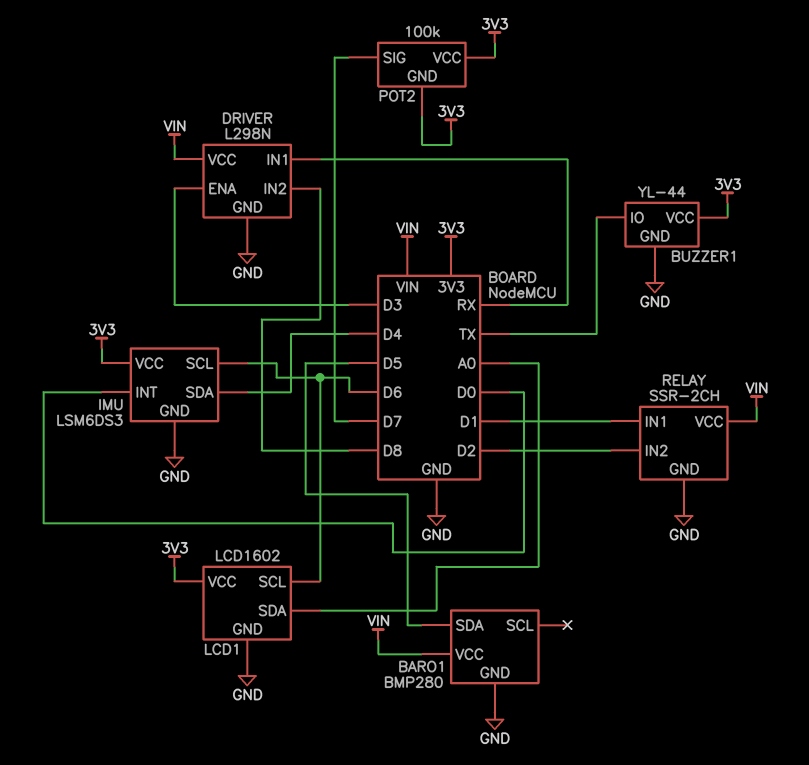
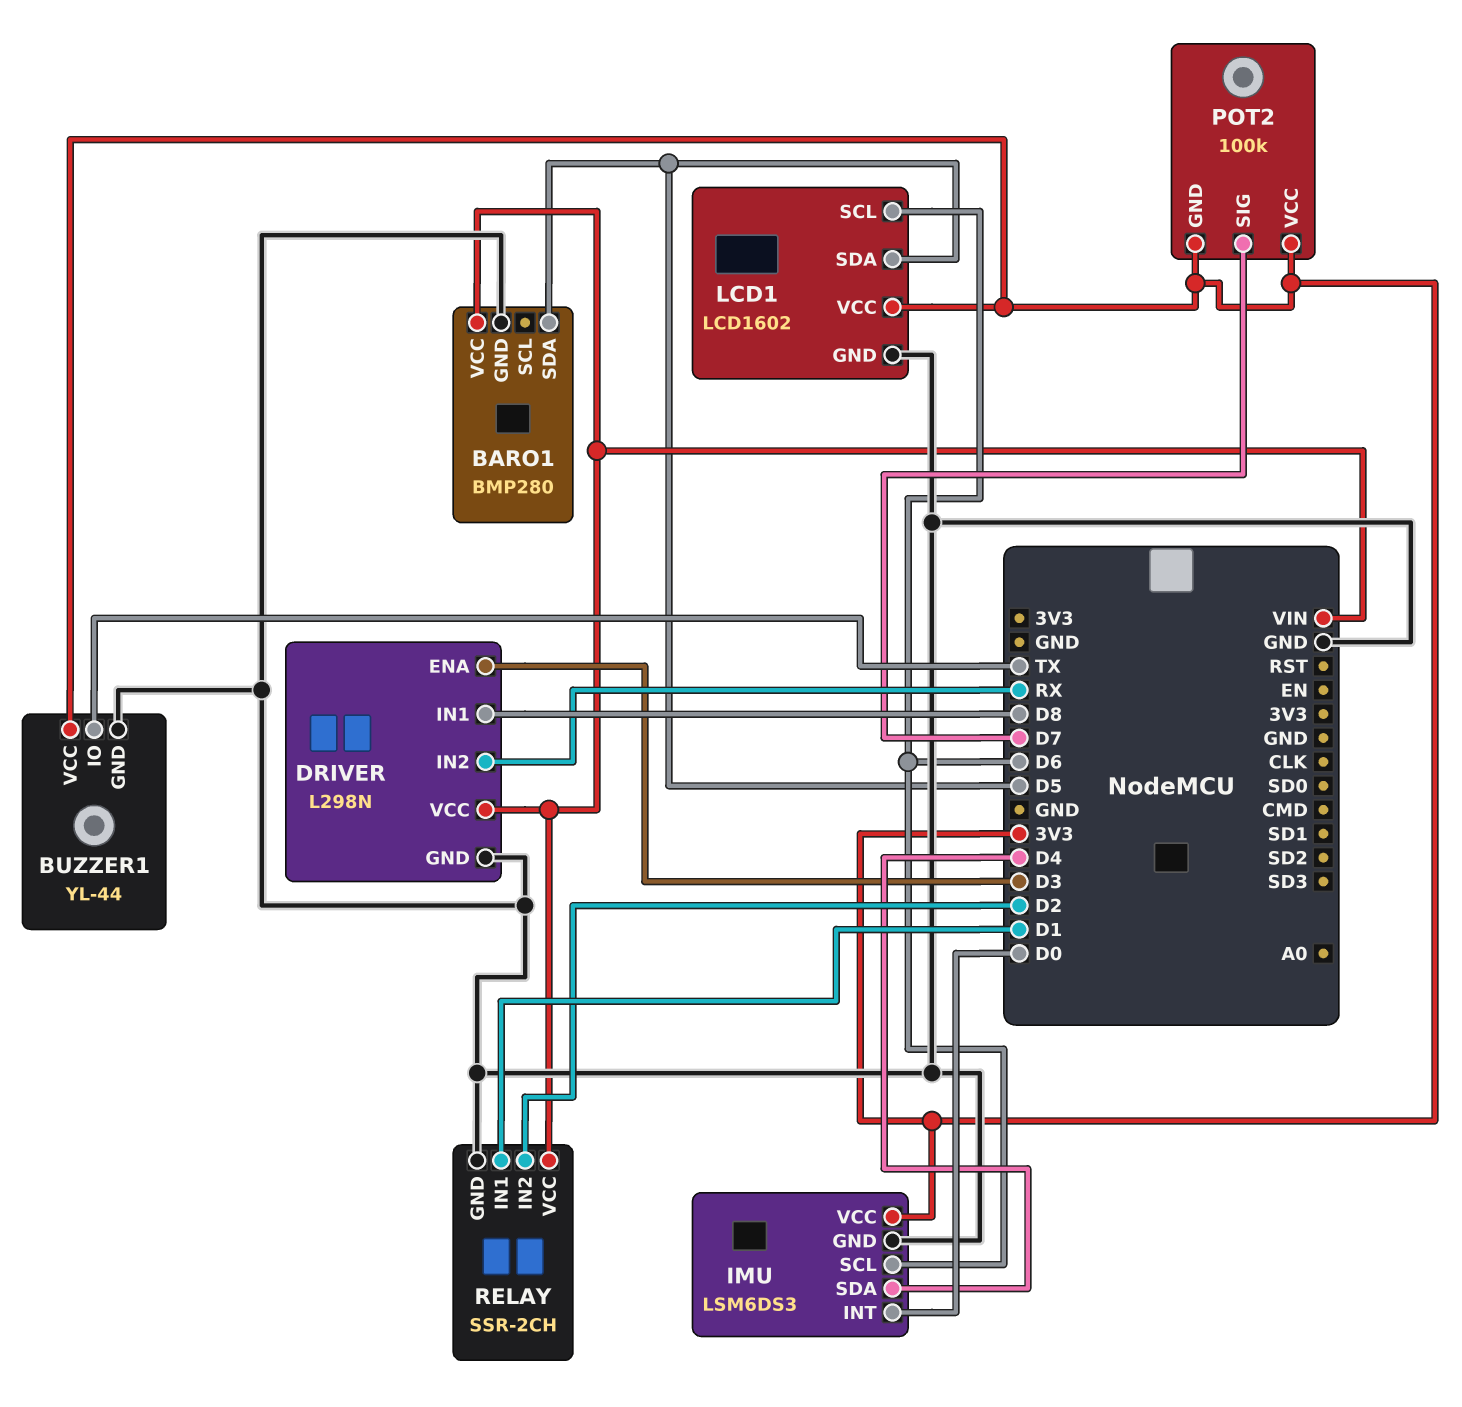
DRIVER pin IN1: RX -> D8
DRIVER pin IN2: D8 -> RX
LCD1 pin SDA: A0 -> D5

